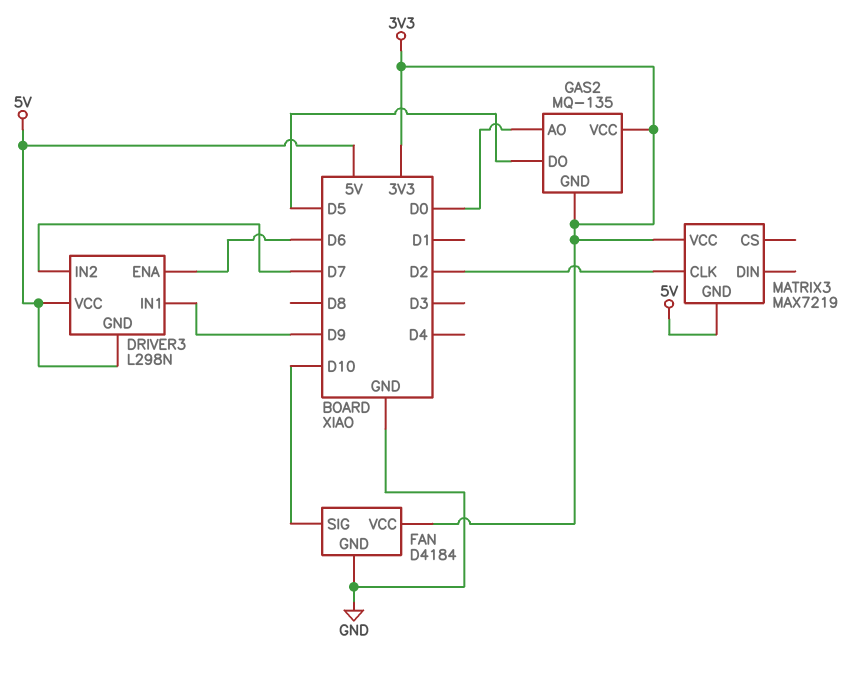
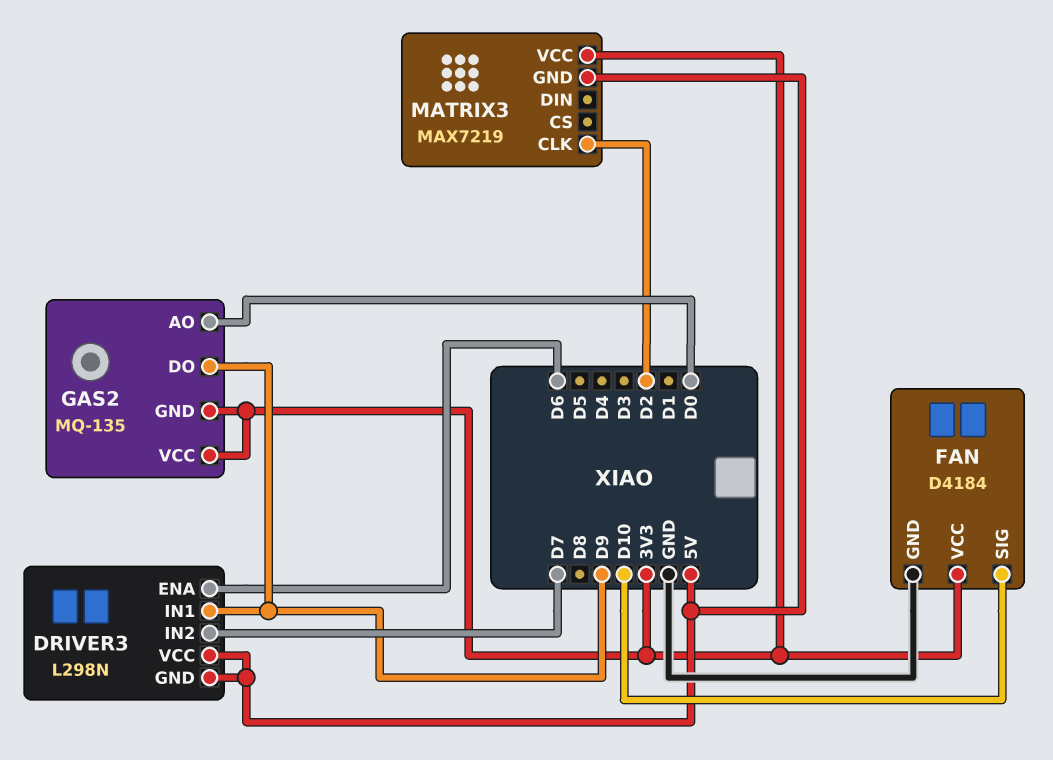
GAS2 pin DO: D5 -> D9

